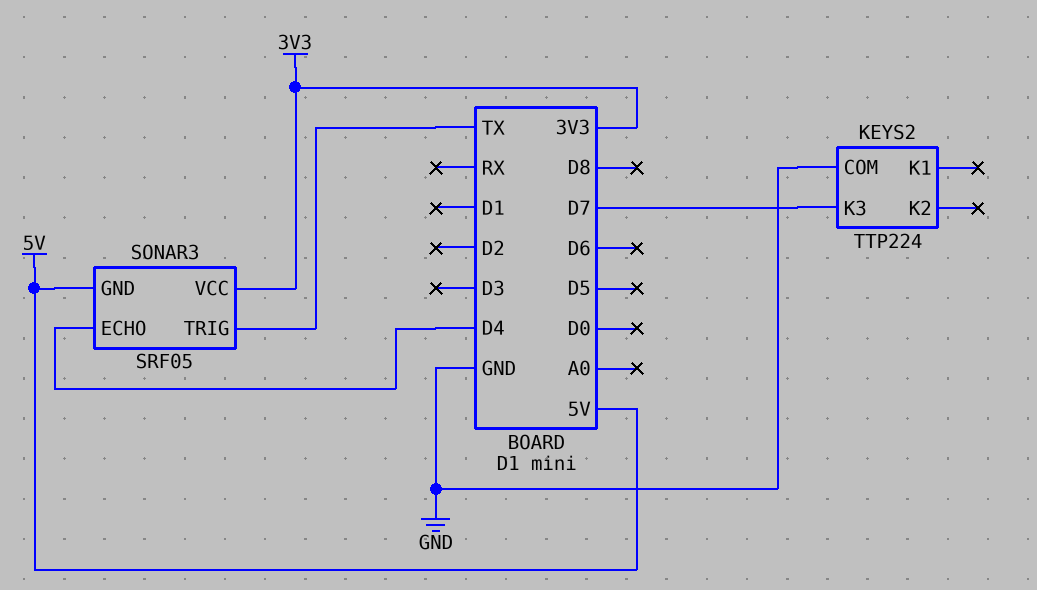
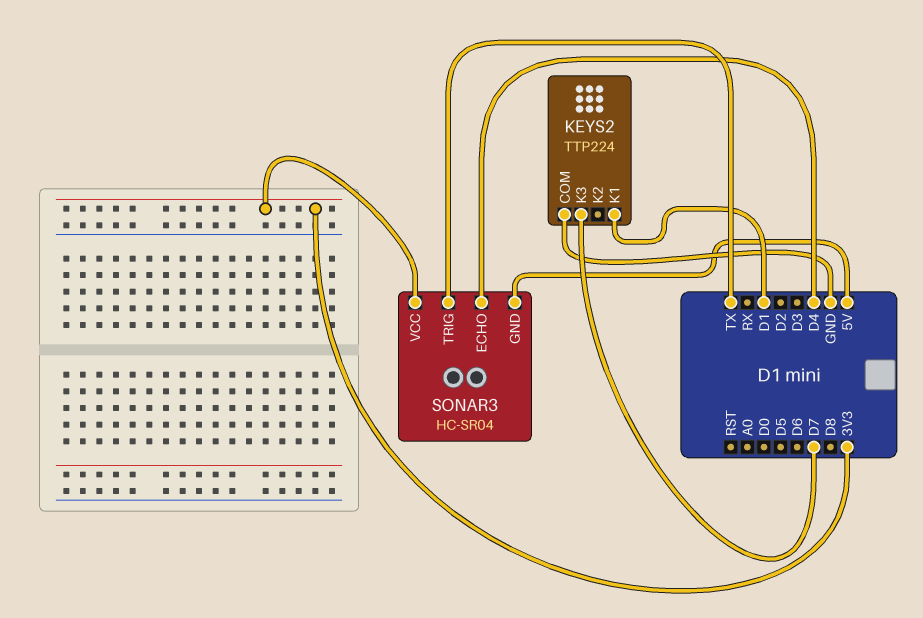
KEYS2 pin K1: none -> D1
SONAR3: SRF05 -> HC-SR04

